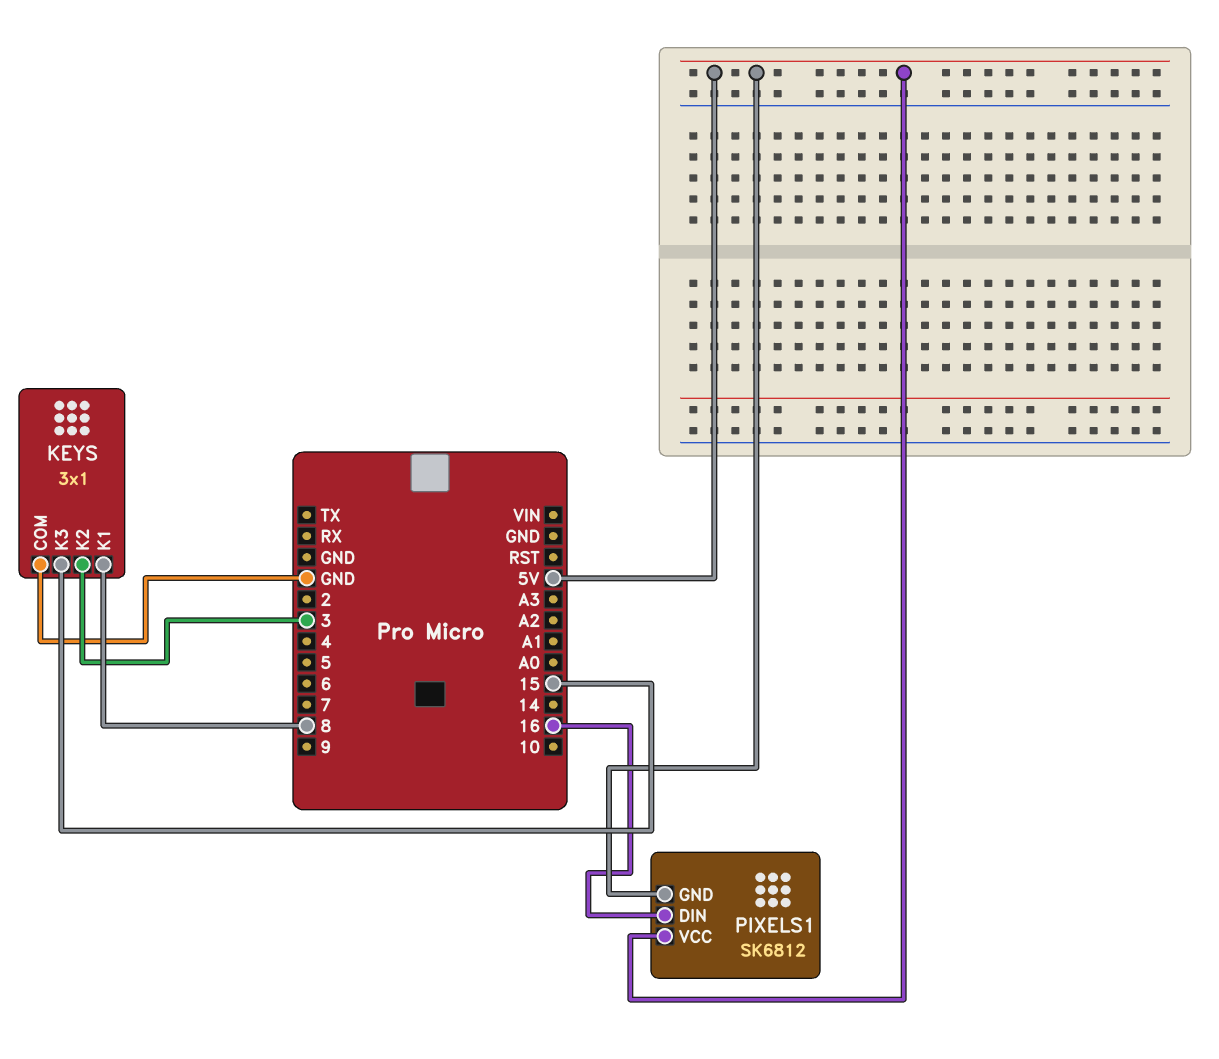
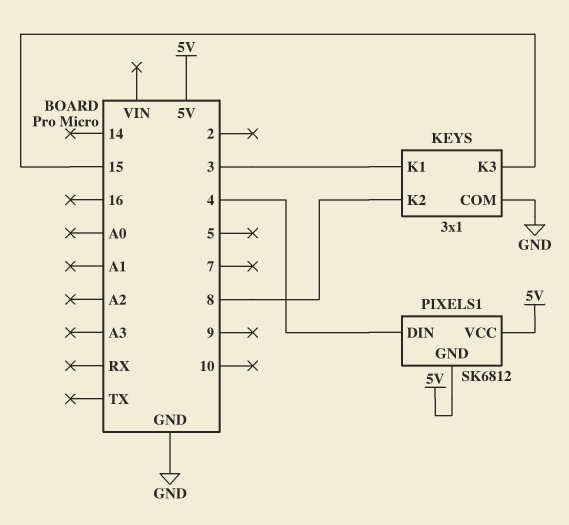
KEYS pin K1: 8 -> 3
KEYS pin K2: 3 -> 8
PIXELS1 pin DIN: 16 -> 4

